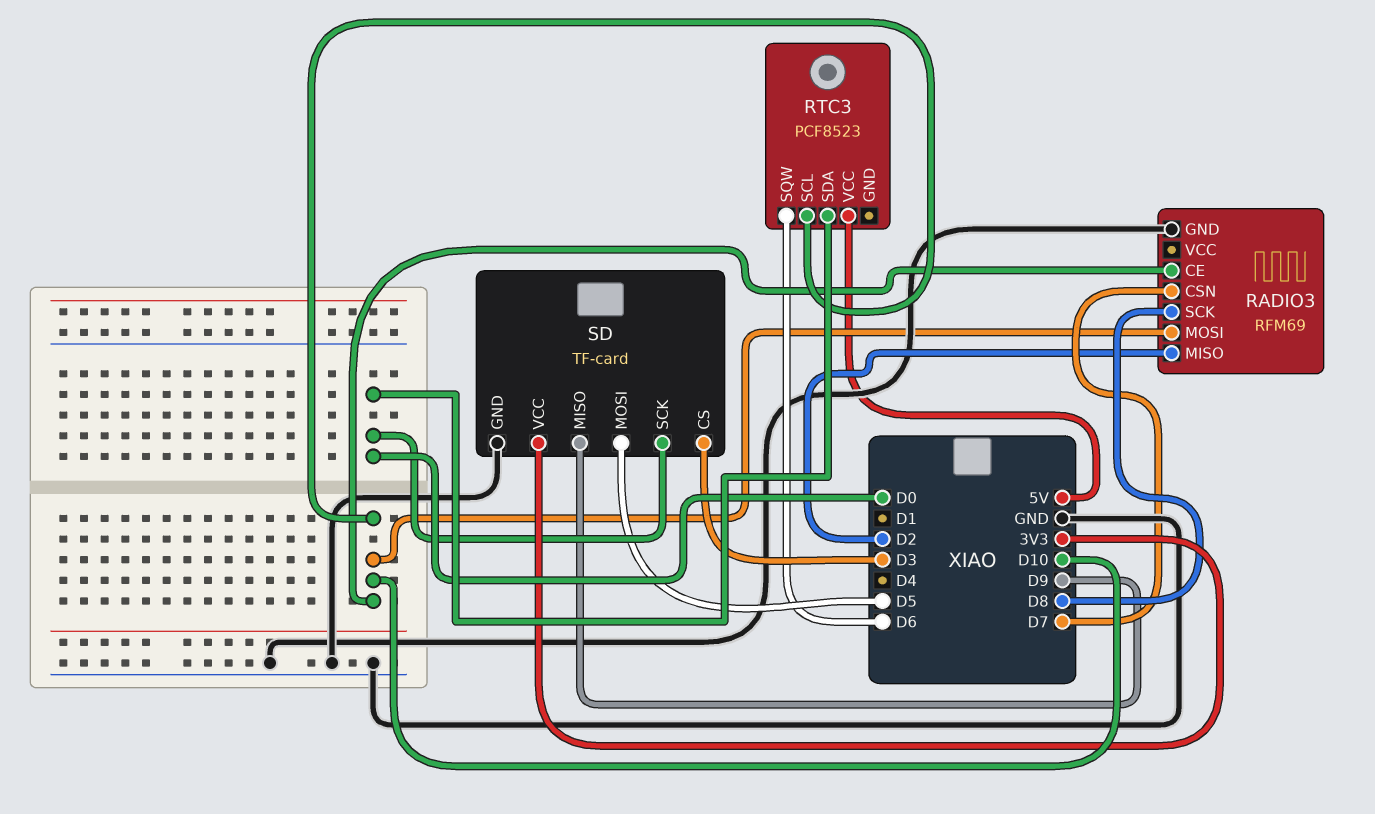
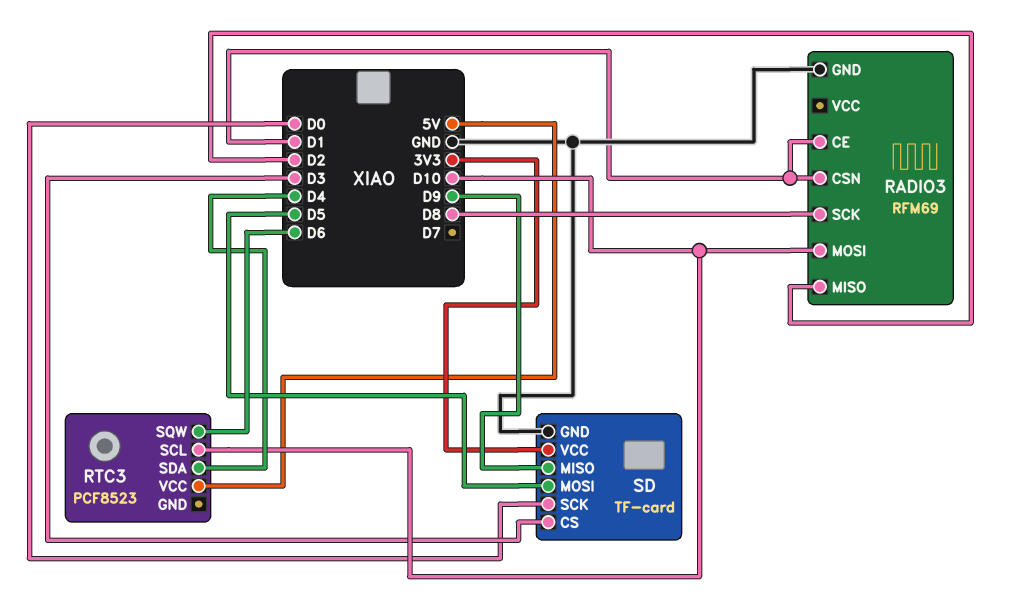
RADIO3 pin CE: D10 -> D1
RADIO3 pin CSN: D7 -> D1
RTC3 pin SDA: D0 -> D4

